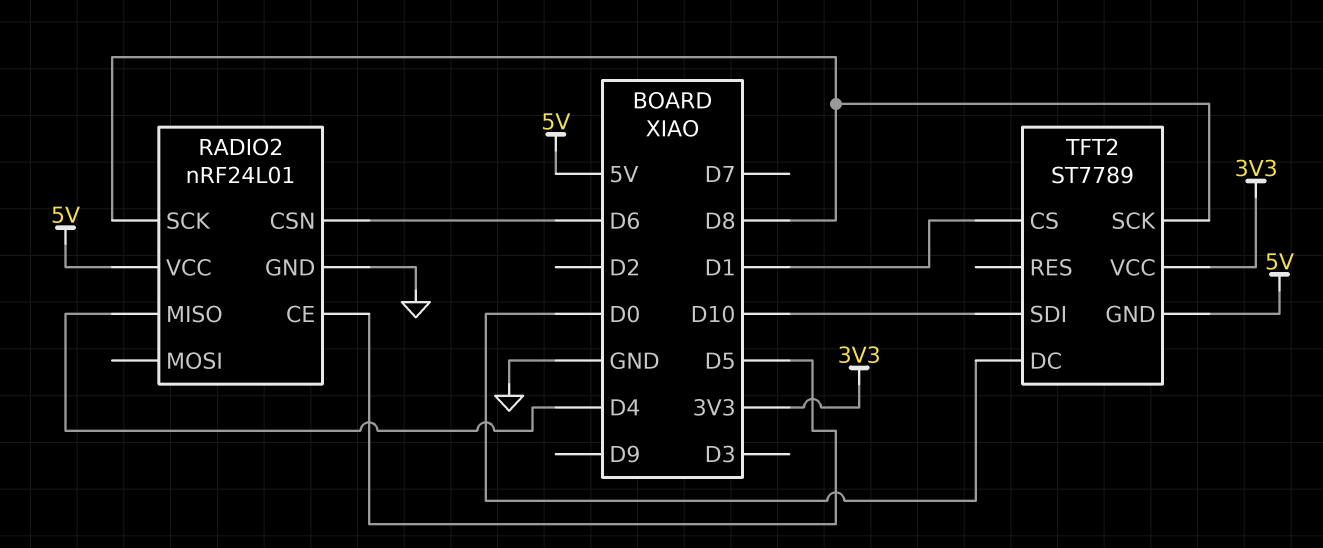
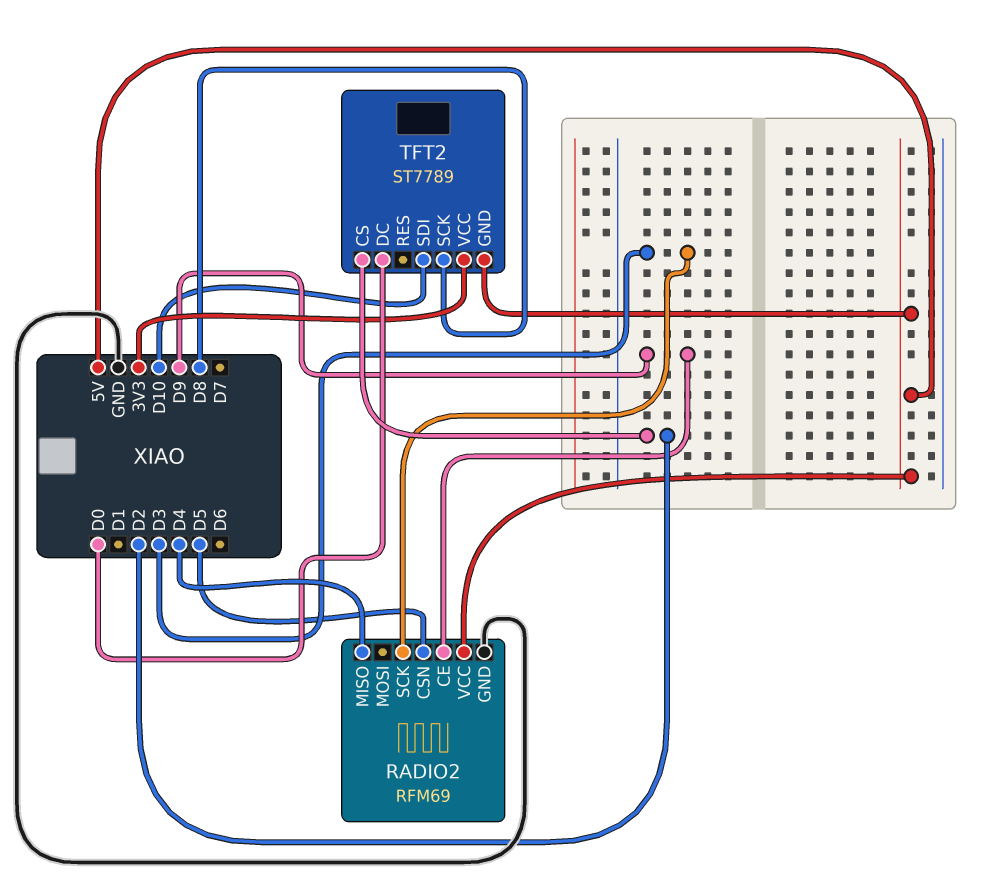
RADIO2: nRF24L01 -> RFM69
RADIO2 pin CE: D5 -> D9
RADIO2 pin CSN: D6 -> D5
RADIO2 pin SCK: D8 -> D3
TFT2 pin CS: D1 -> D2

